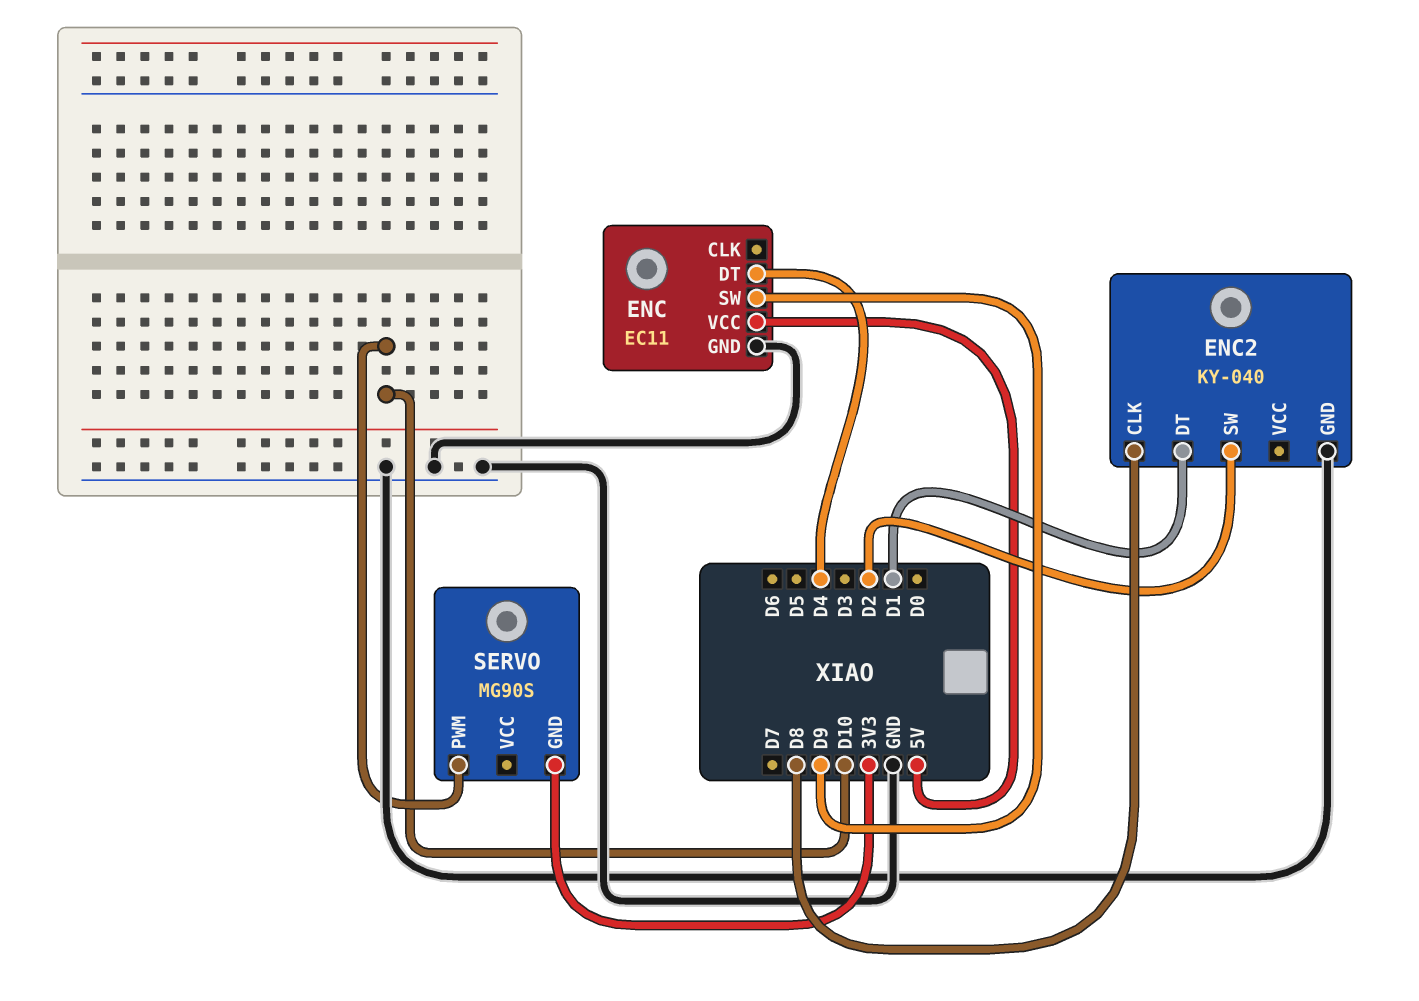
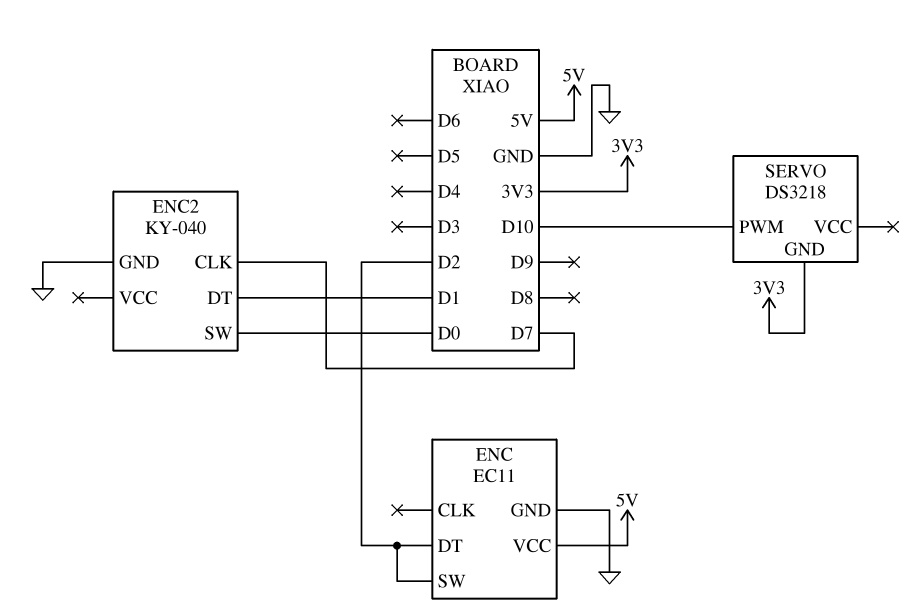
ENC pin DT: D4 -> D2
ENC pin SW: D9 -> D2
ENC2 pin CLK: D8 -> D7
ENC2 pin SW: D2 -> D0
SERVO: MG90S -> DS3218

